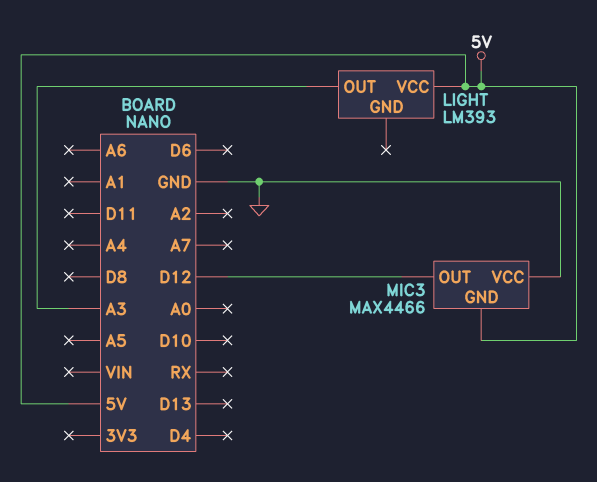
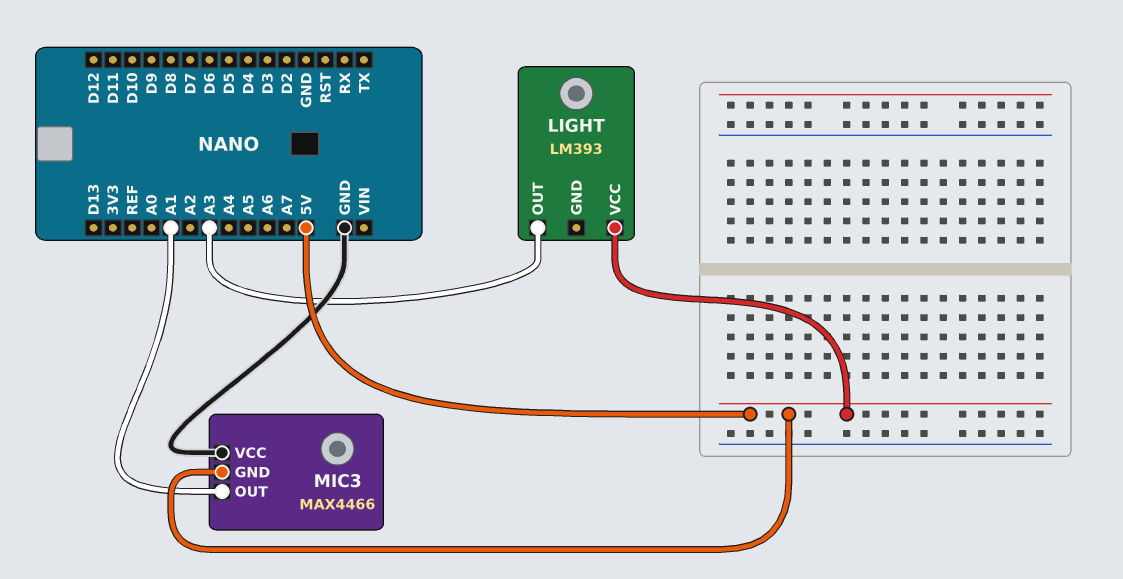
MIC3 pin OUT: D12 -> A1

